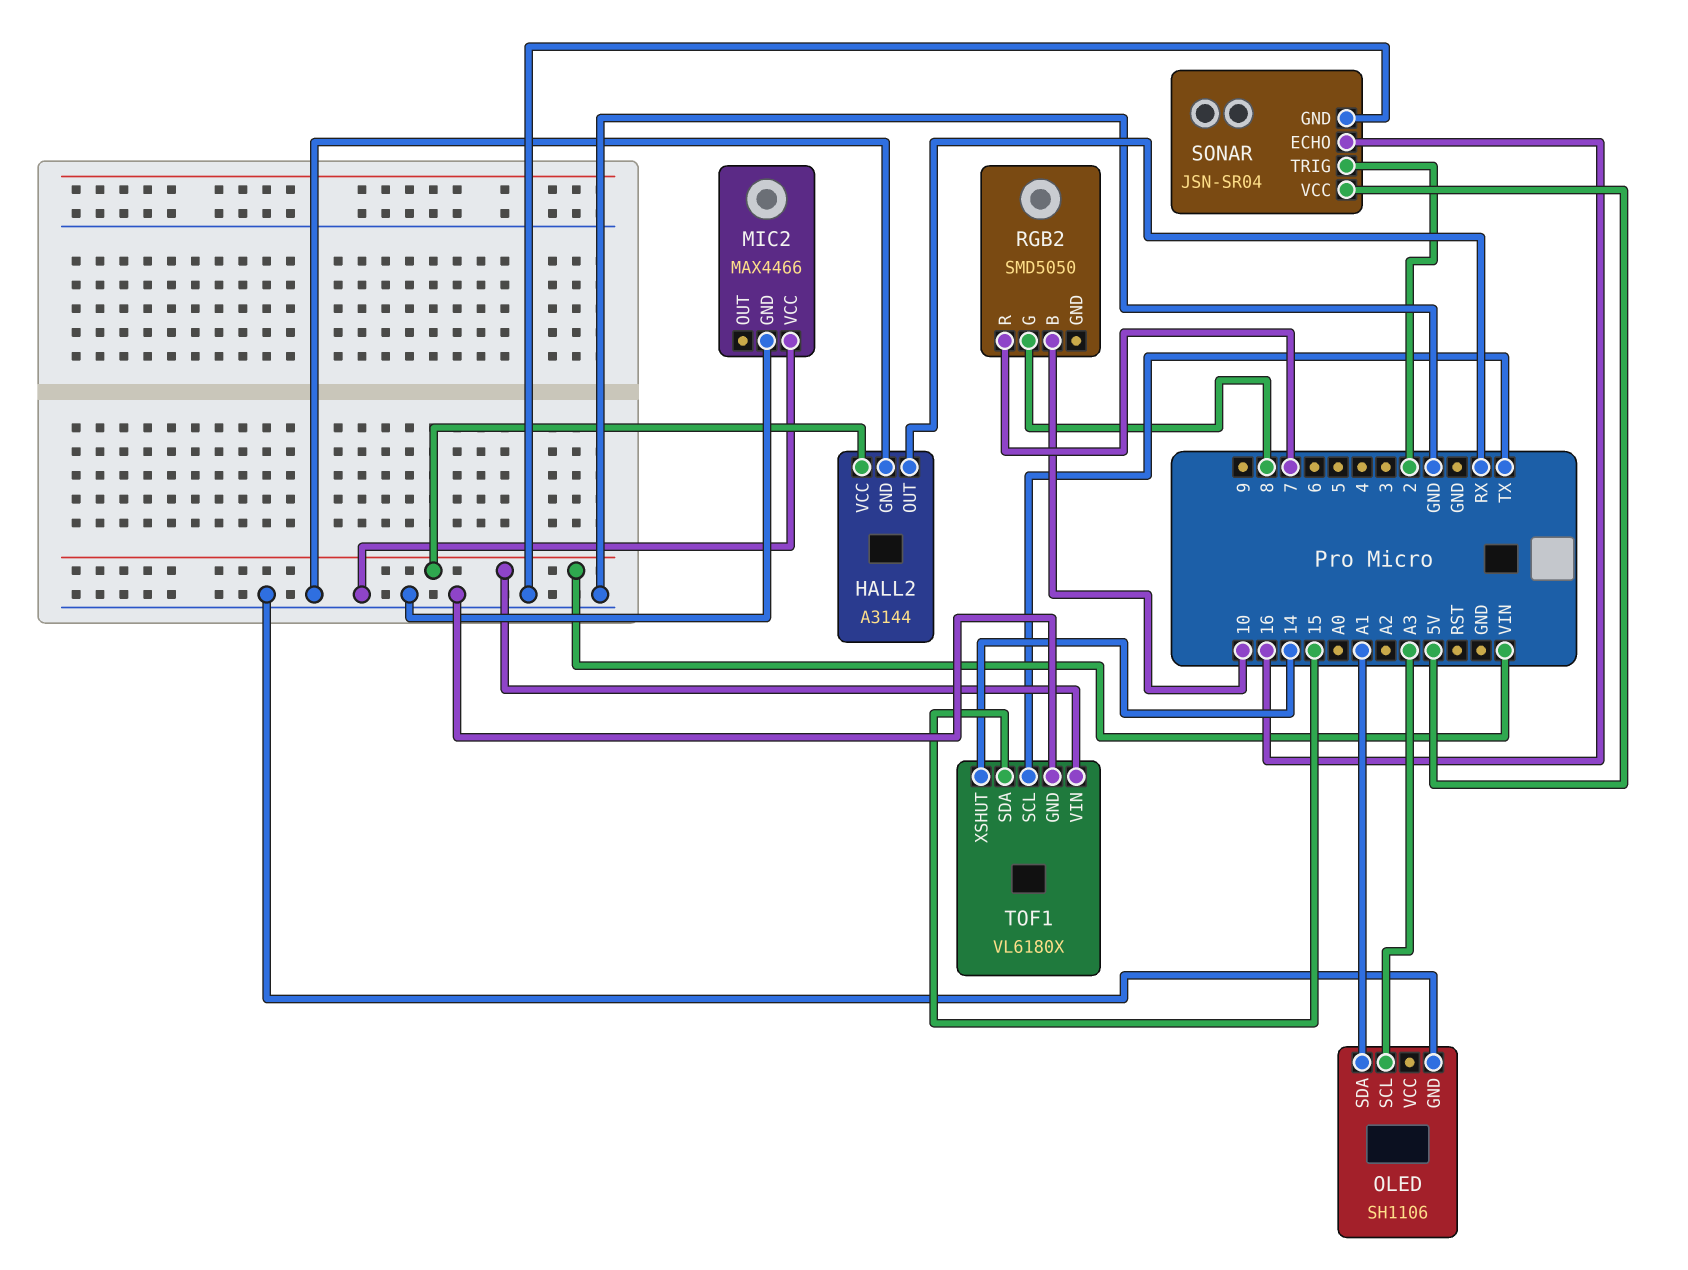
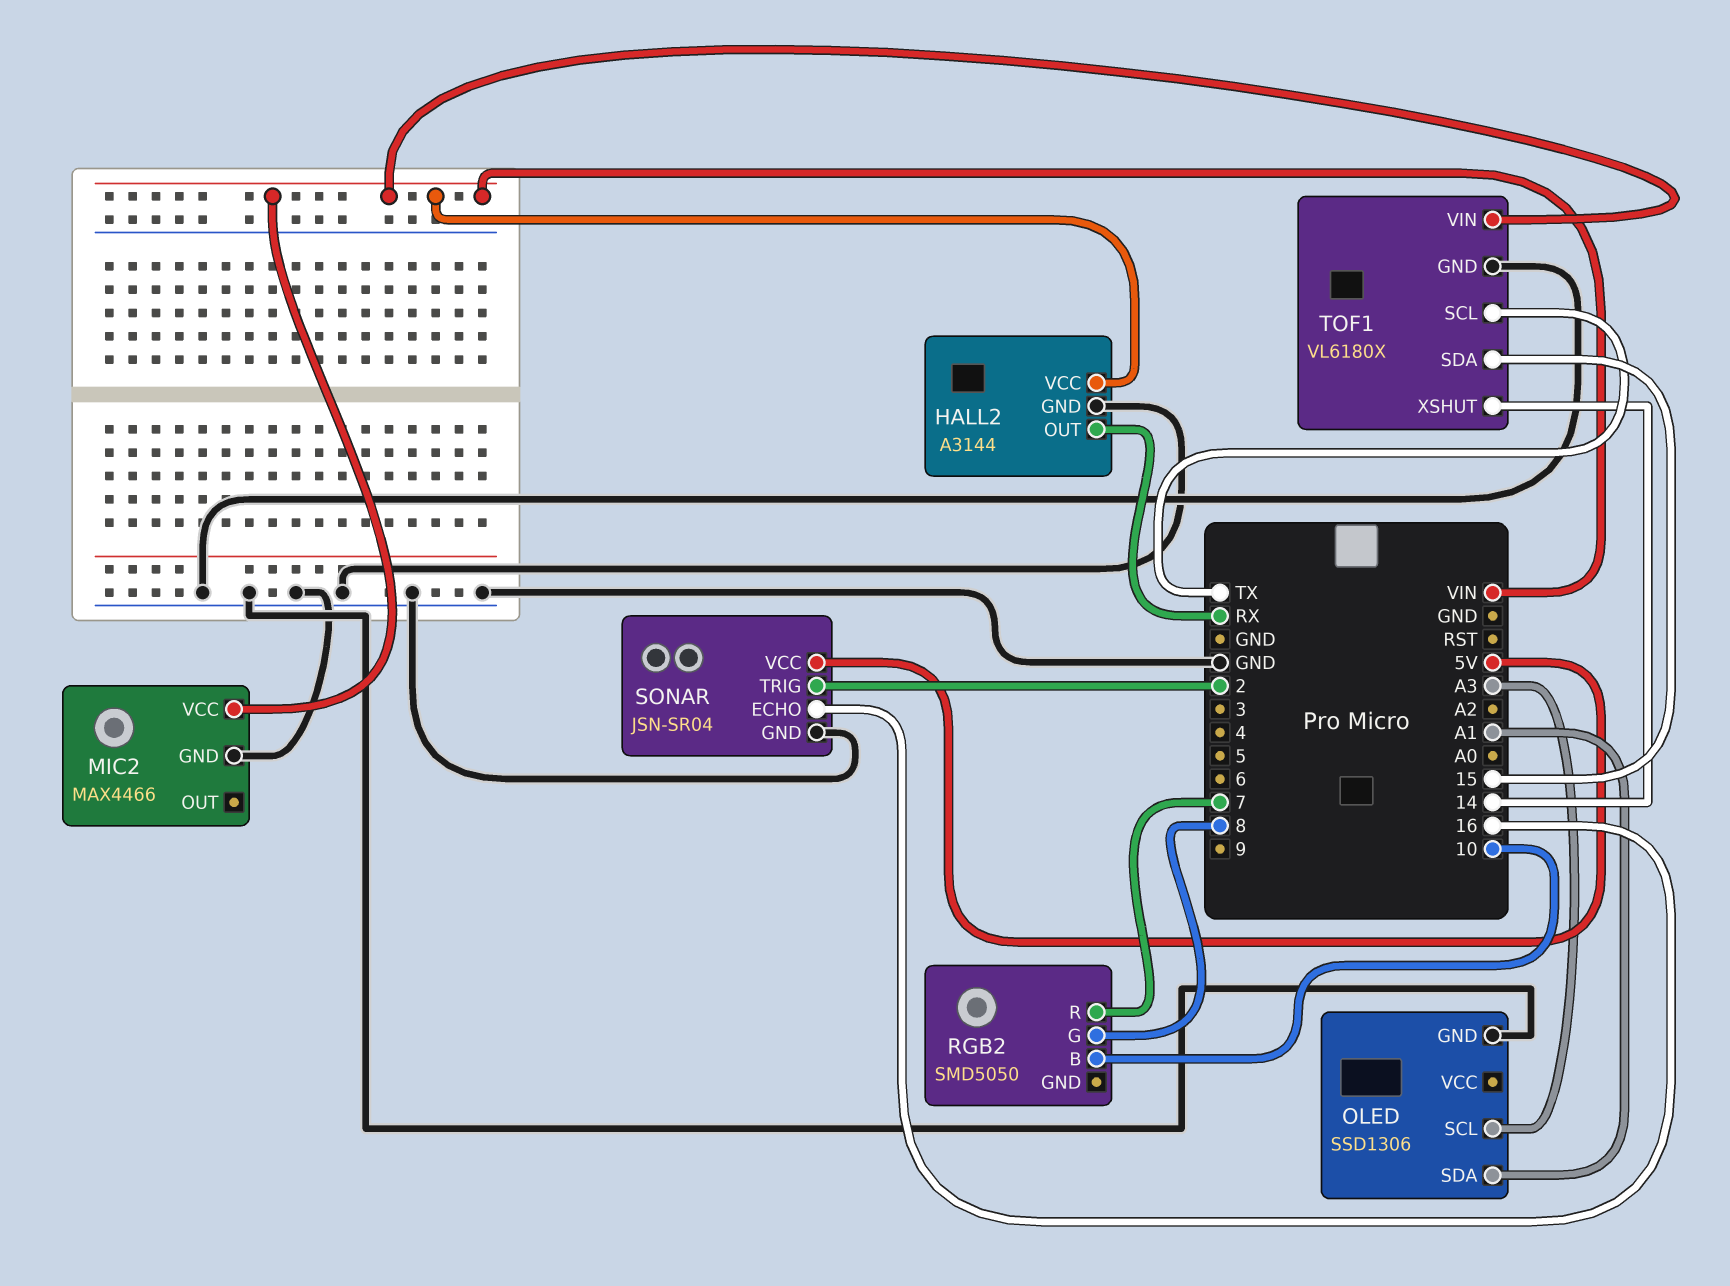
MIC2 pin VCC: GND -> VIN
OLED: SH1106 -> SSD1306

